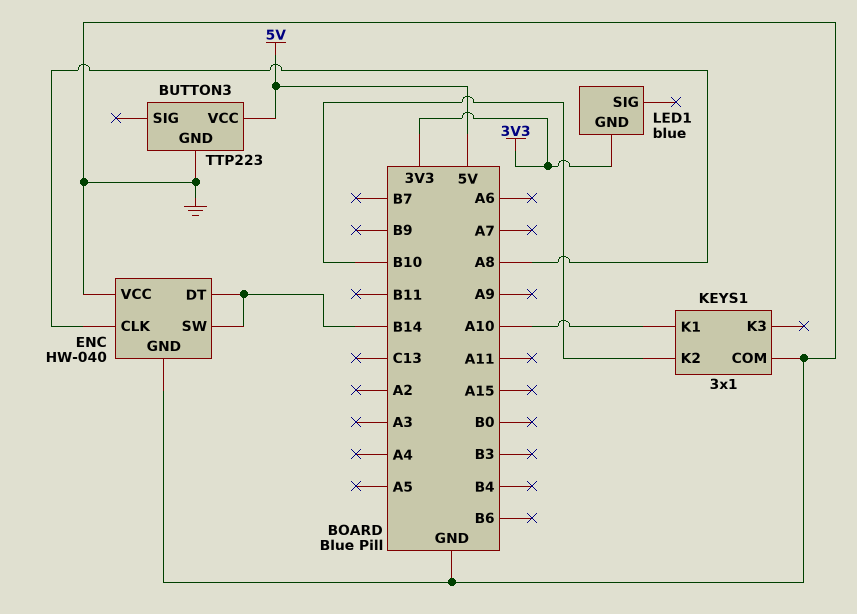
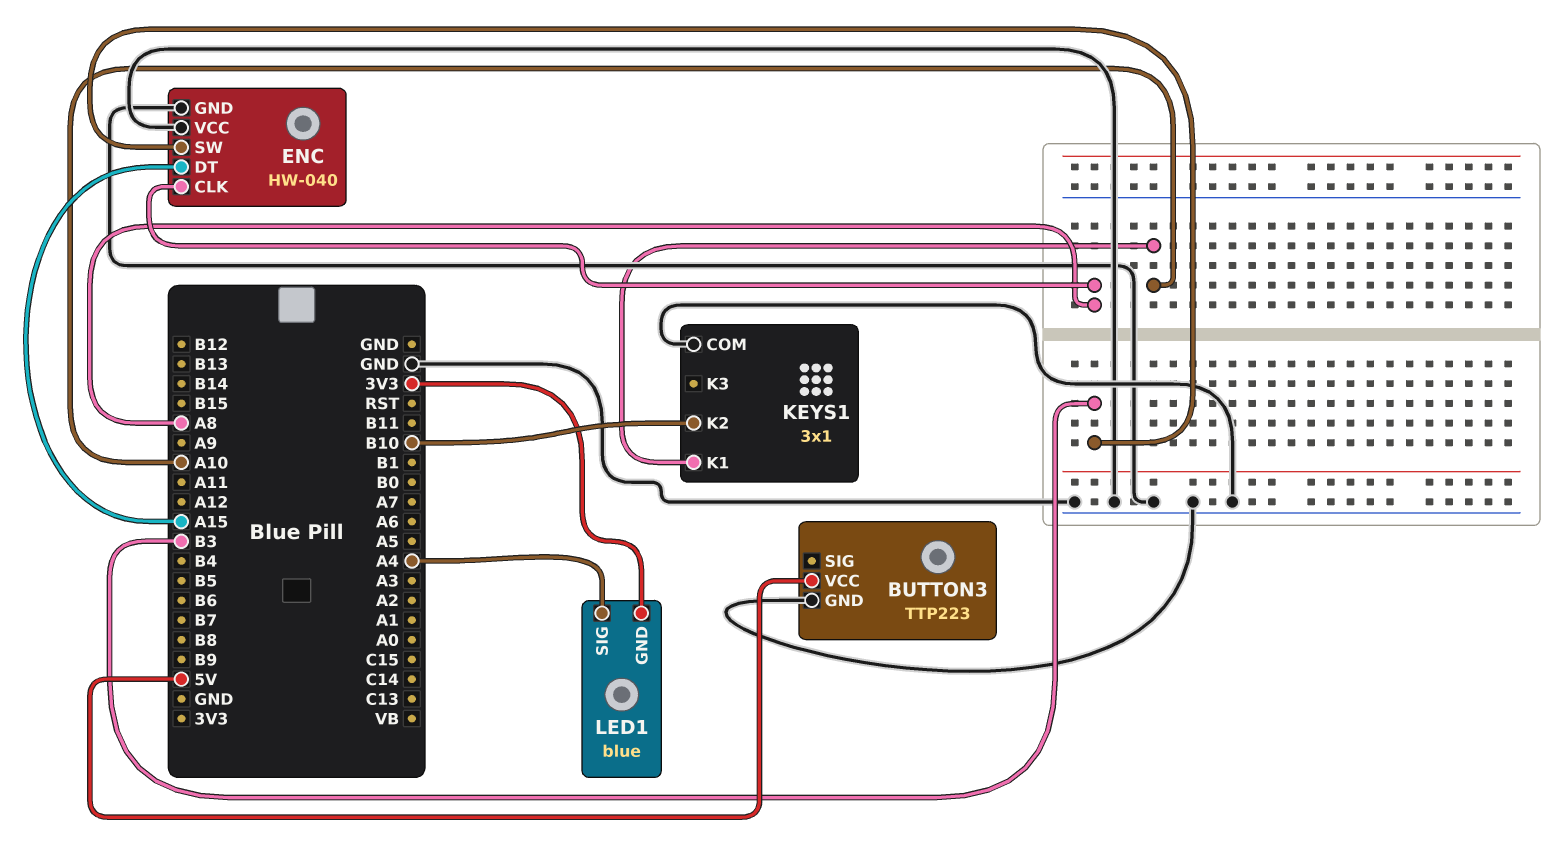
ENC pin DT: B14 -> A15
ENC pin SW: B14 -> B3
LED1 pin SIG: none -> A4

